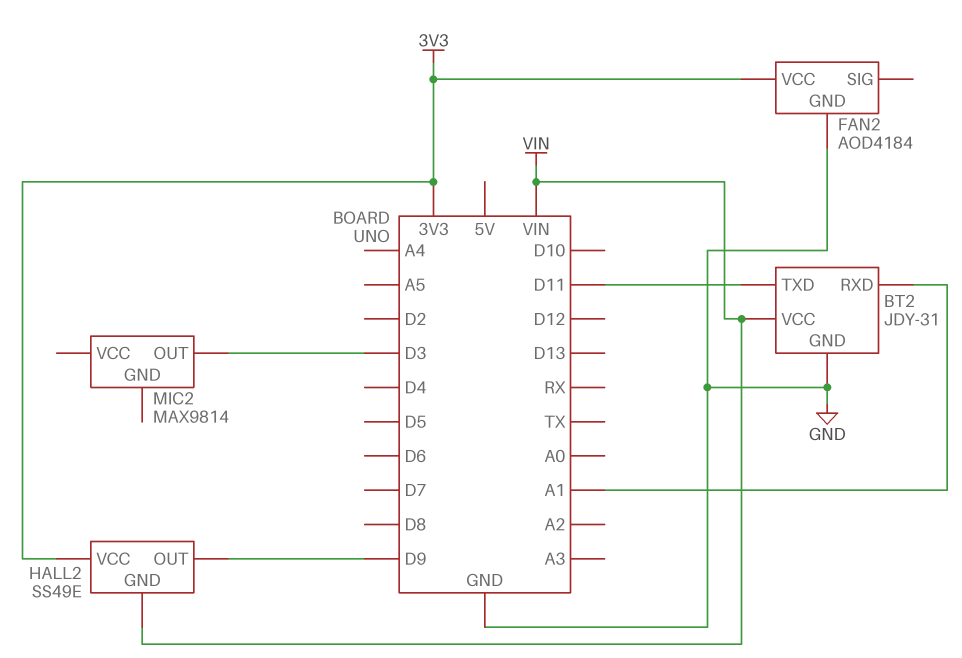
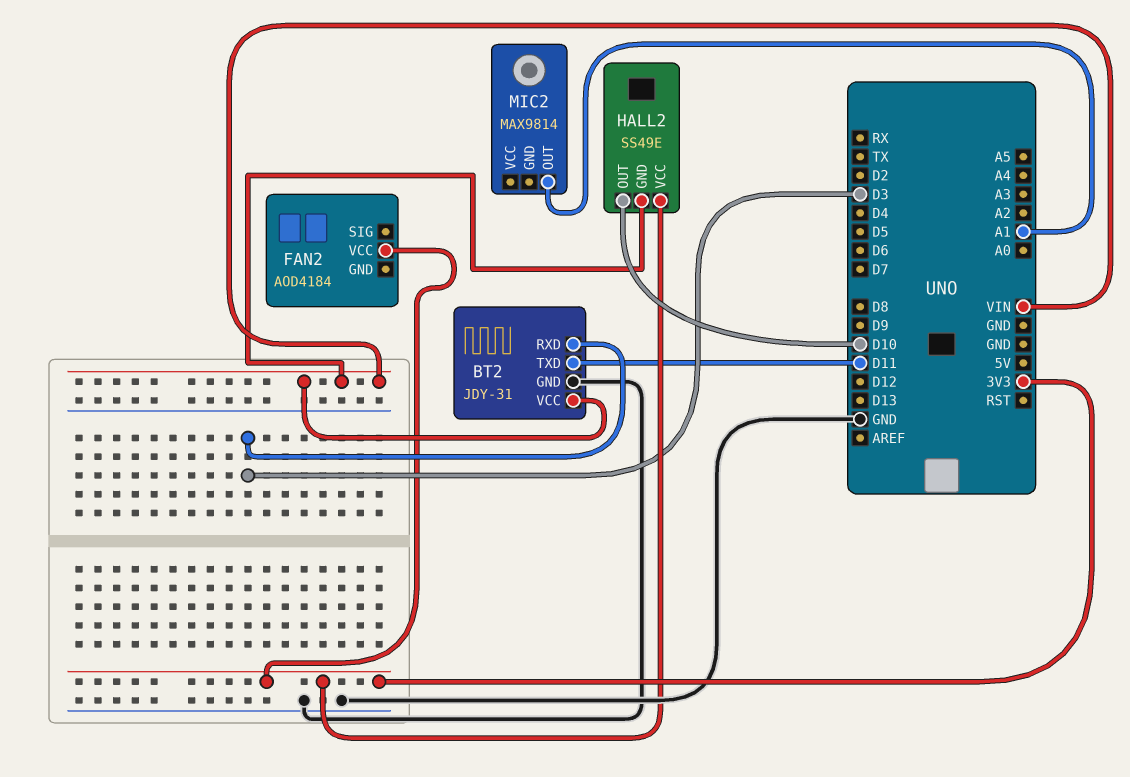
BT2 pin RXD: A1 -> D3
FAN2 pin GND: GND -> none
HALL2 pin OUT: D9 -> D10
MIC2 pin OUT: D3 -> A1

